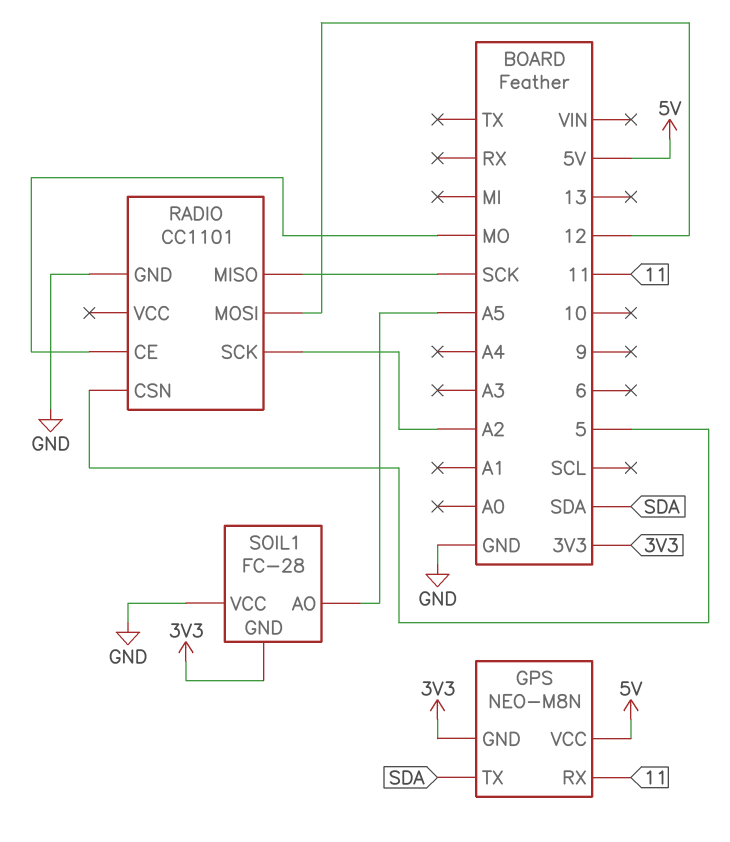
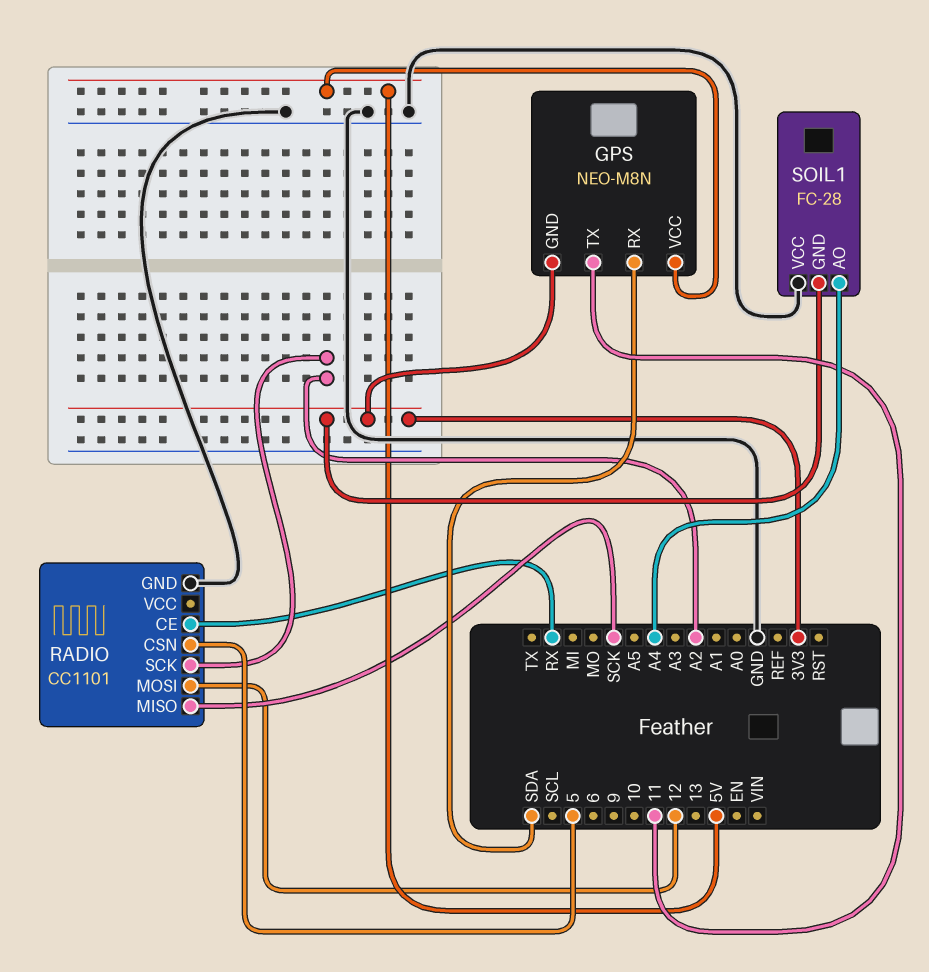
GPS pin RX: 11 -> SDA
GPS pin TX: SDA -> 11
RADIO pin CE: MO -> RX
SOIL1 pin AO: A5 -> A4

